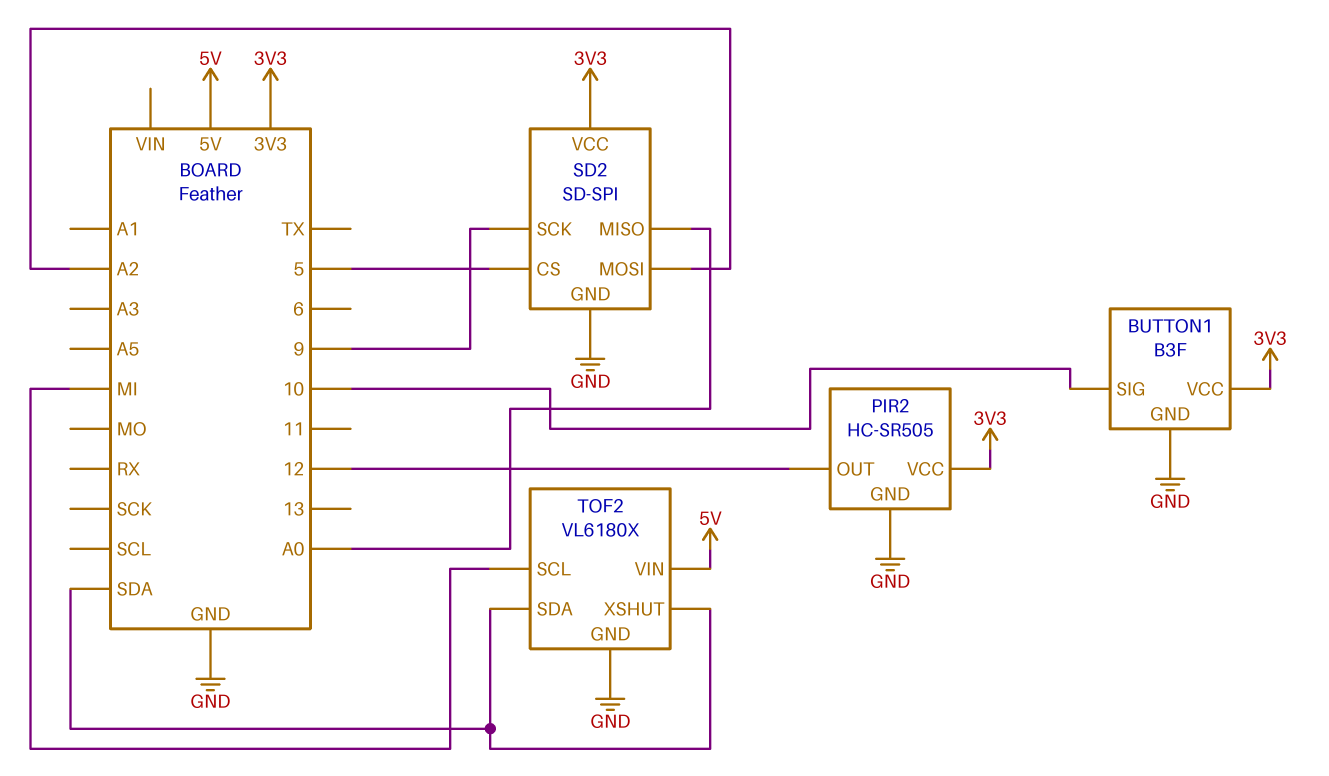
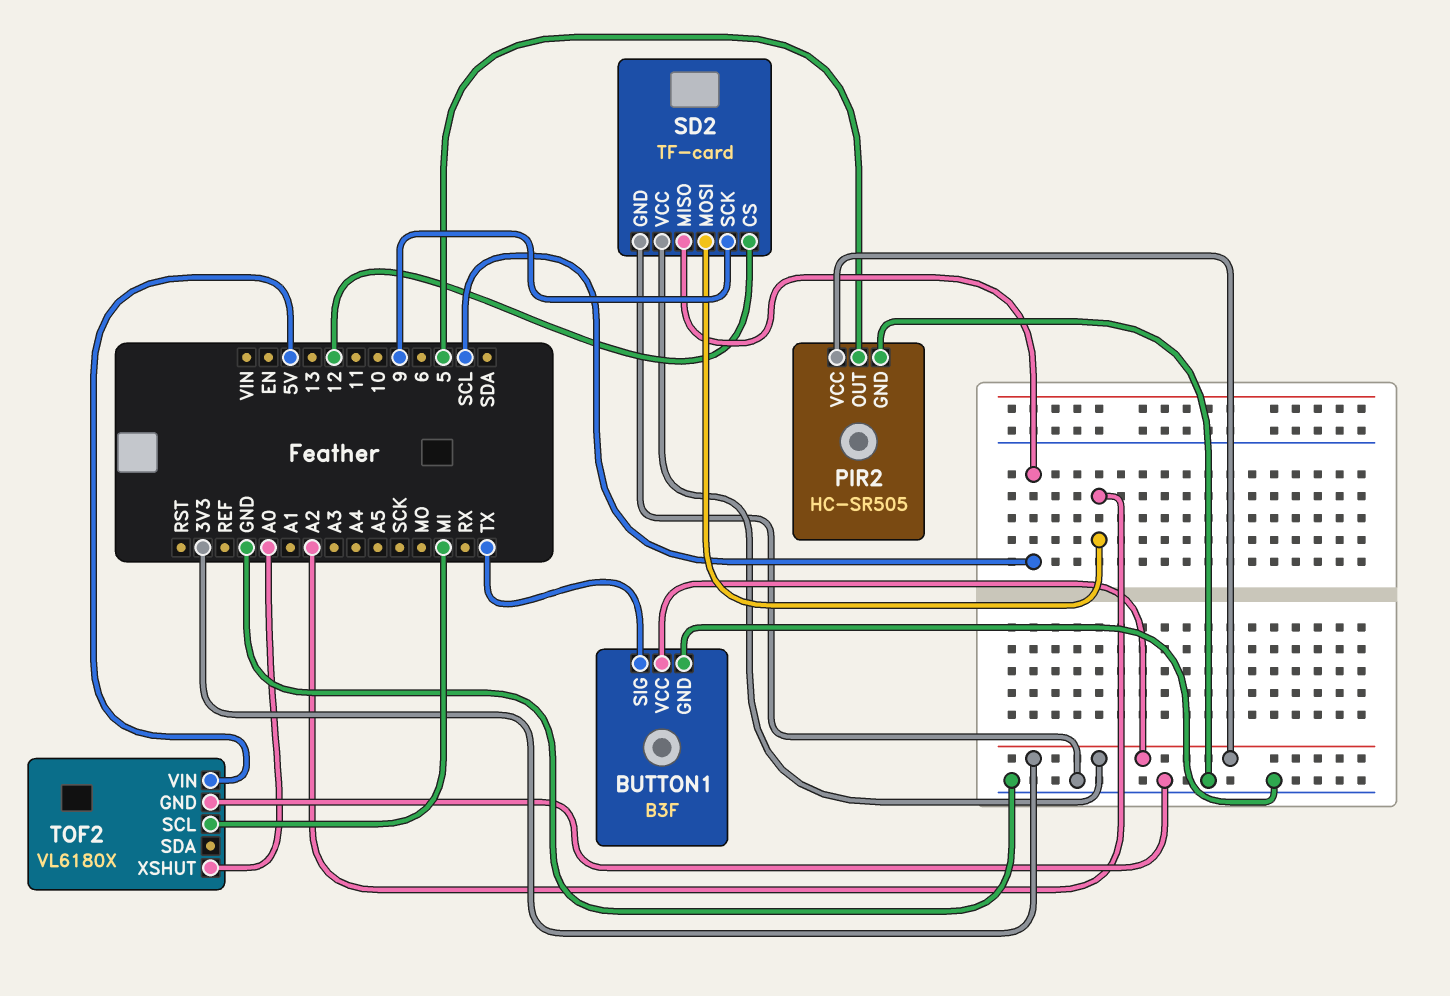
BUTTON1 pin SIG: 10 -> TX
PIR2 pin OUT: 12 -> 5
SD2: SD-SPI -> TF-card
SD2 pin CS: 5 -> 12
SD2 pin MISO: A0 -> SCL
TOF2 pin SDA: SDA -> none
TOF2 pin XSHUT: SDA -> A0

